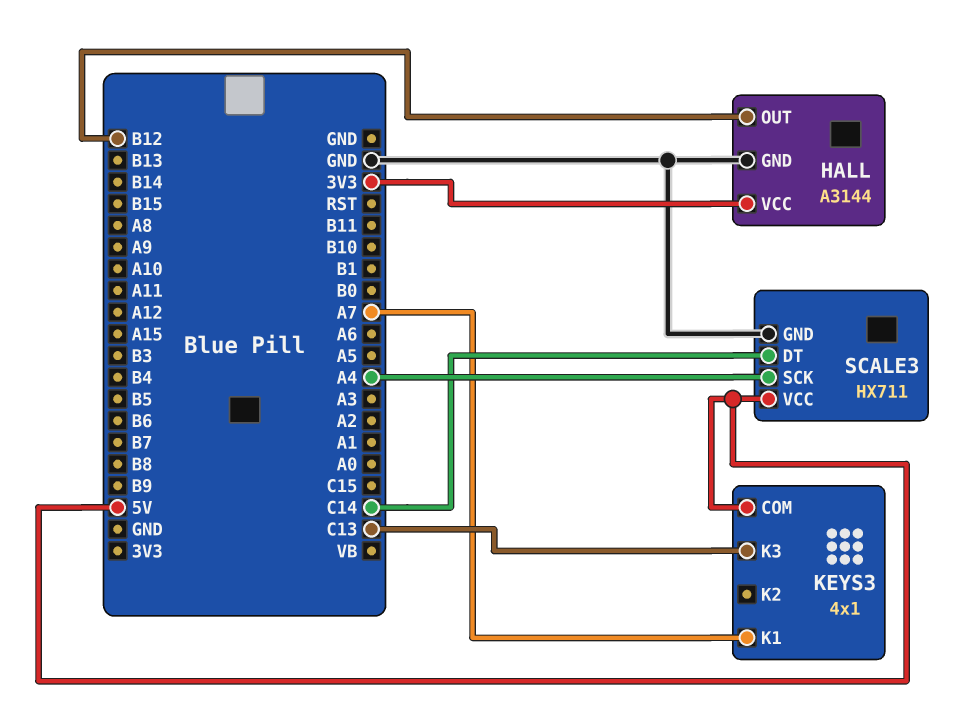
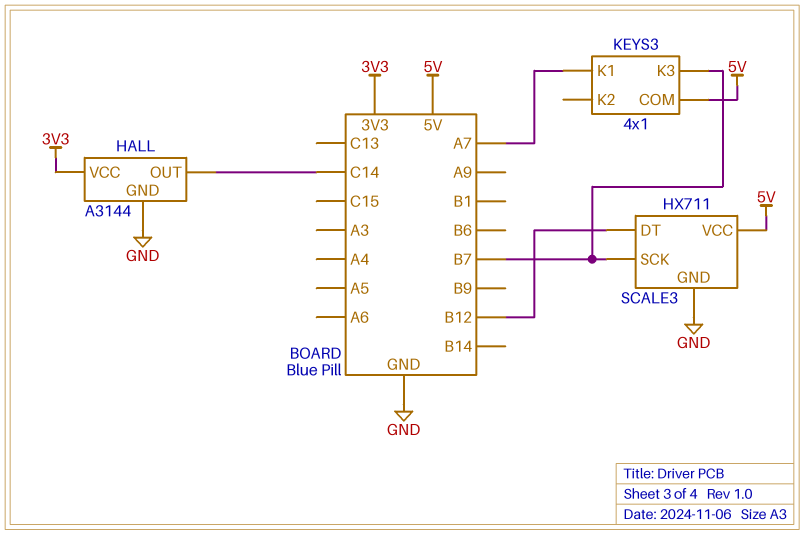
HALL pin OUT: B12 -> C14
KEYS3 pin K3: C13 -> B7
SCALE3 pin DT: C14 -> B12
SCALE3 pin SCK: A4 -> B7

